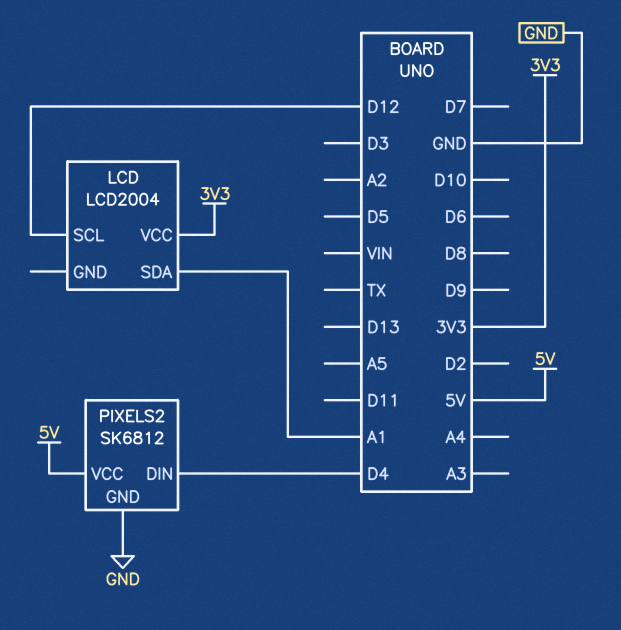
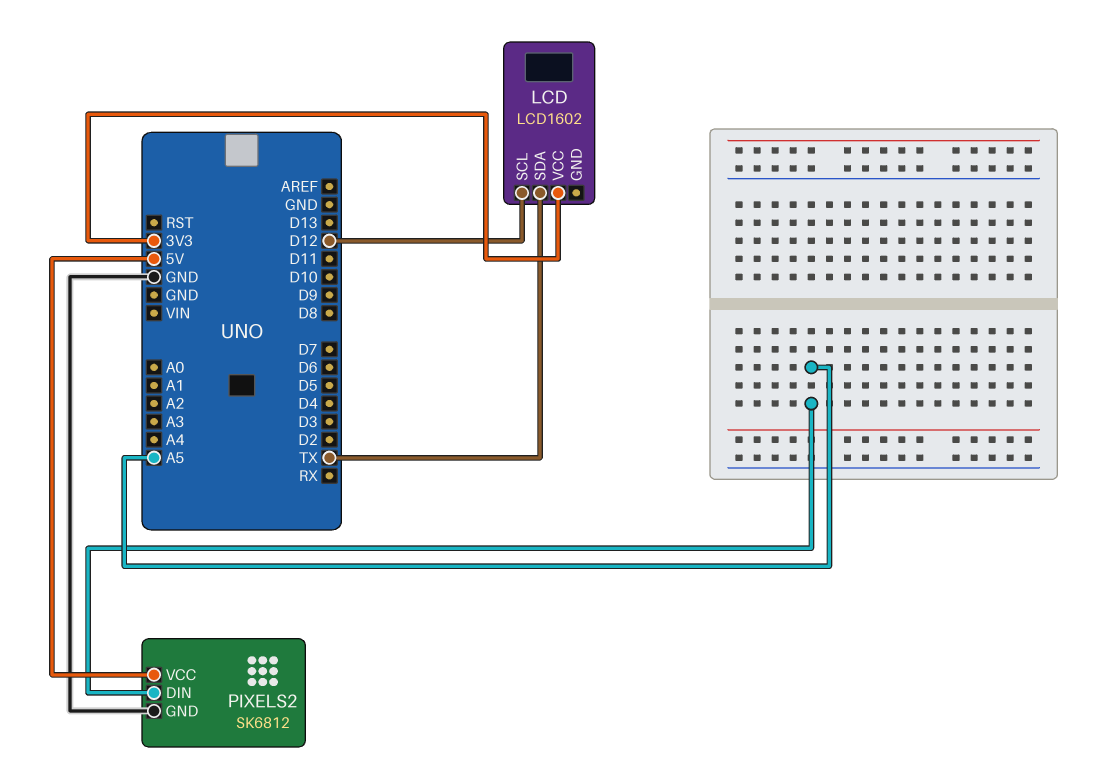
LCD: LCD2004 -> LCD1602
LCD pin SDA: A1 -> TX
PIXELS2 pin DIN: D4 -> A5

